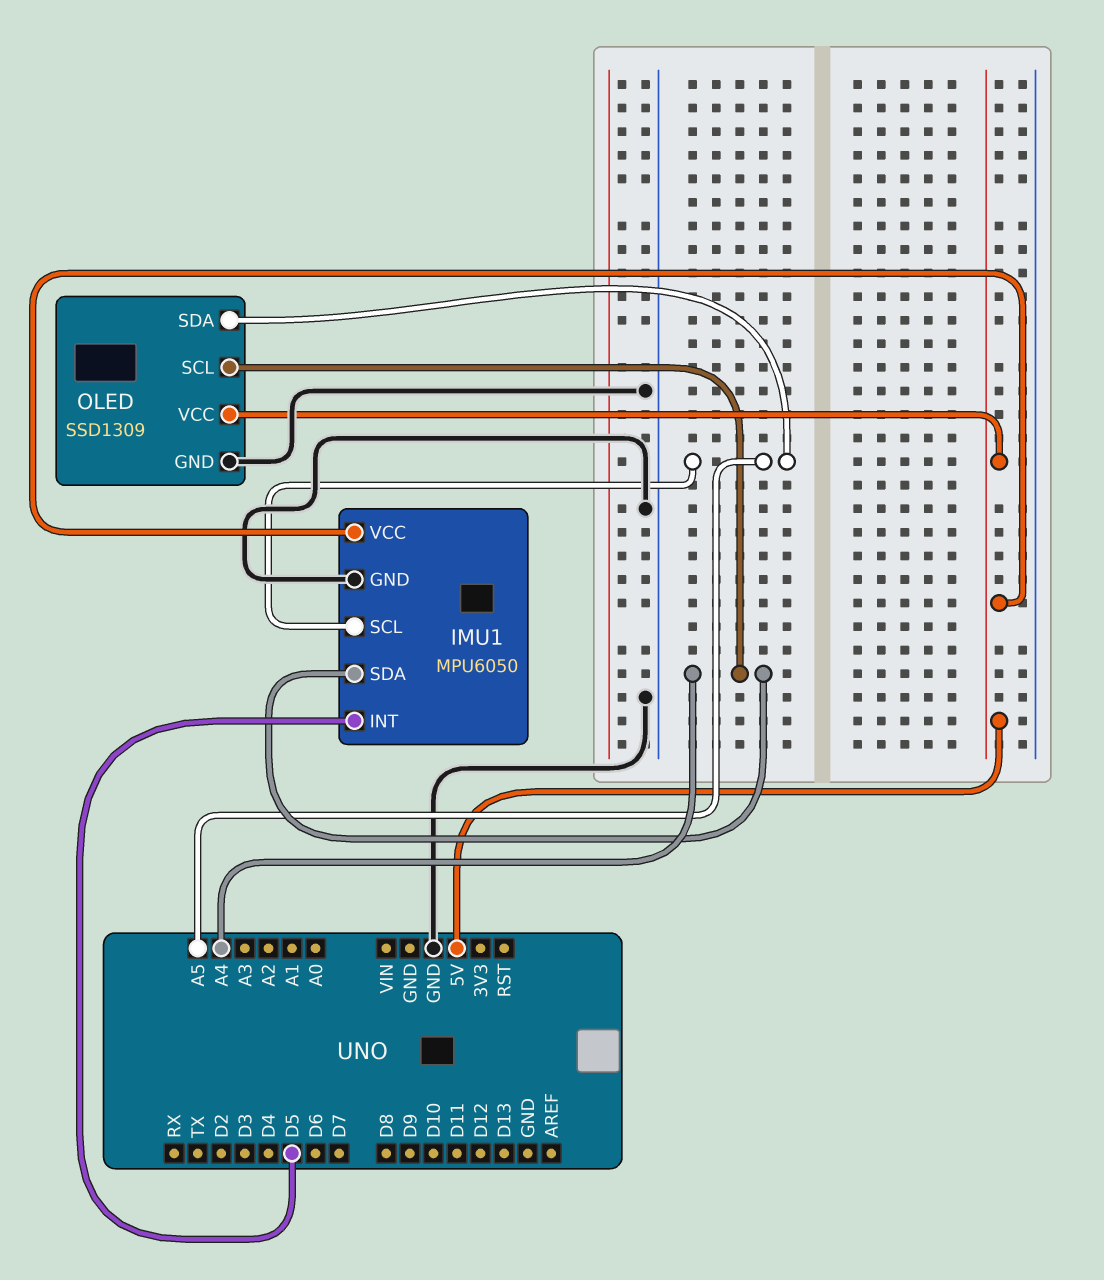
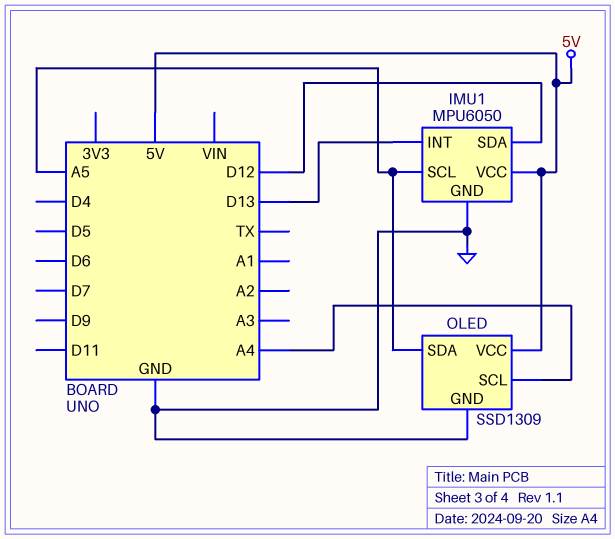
IMU1 pin INT: D5 -> D13
IMU1 pin SDA: A4 -> D12

